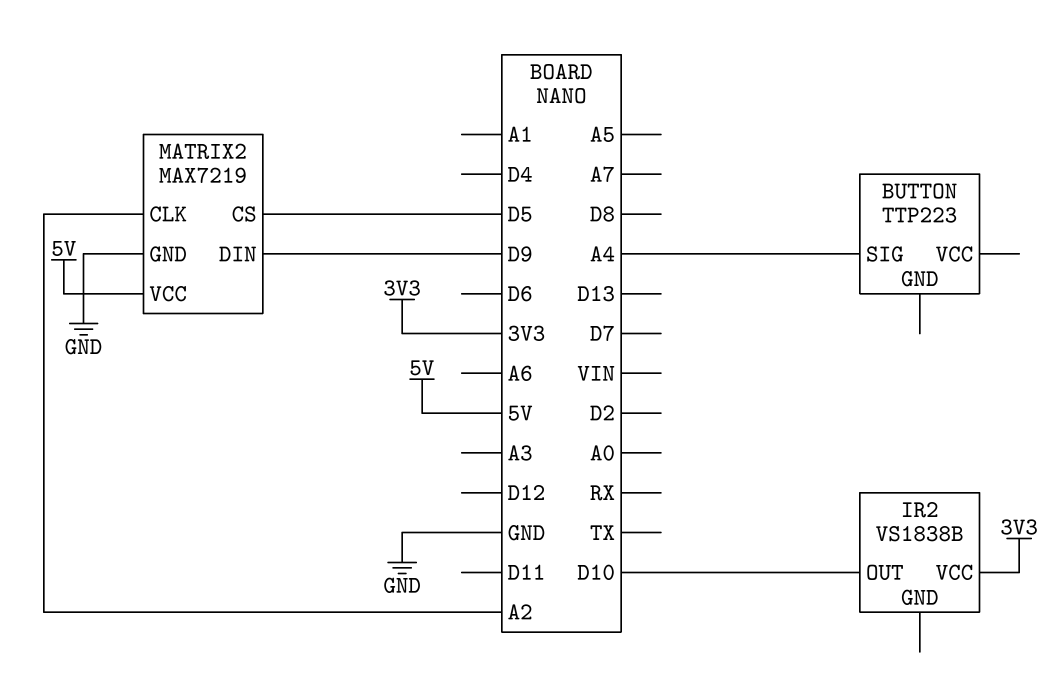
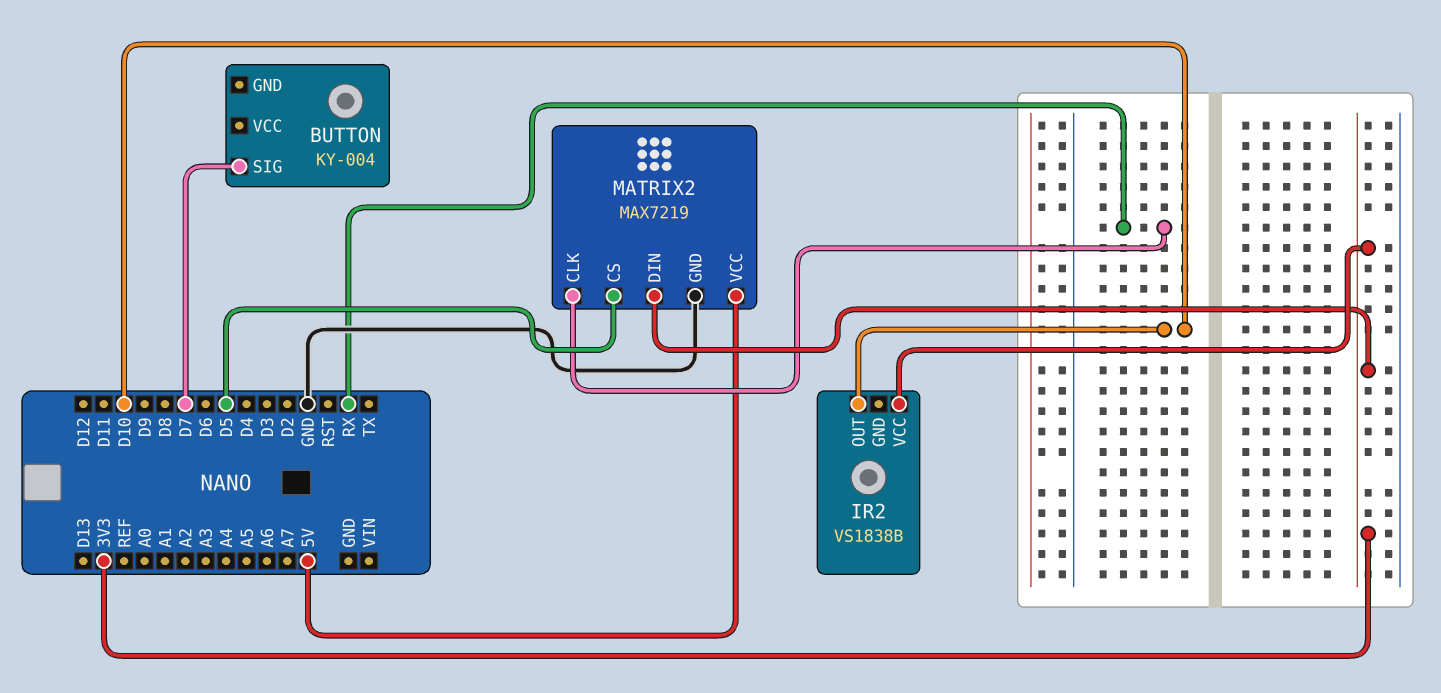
BUTTON: TTP223 -> KY-004
BUTTON pin SIG: A4 -> D7
MATRIX2 pin CLK: A2 -> RX
MATRIX2 pin DIN: D9 -> 3V3

